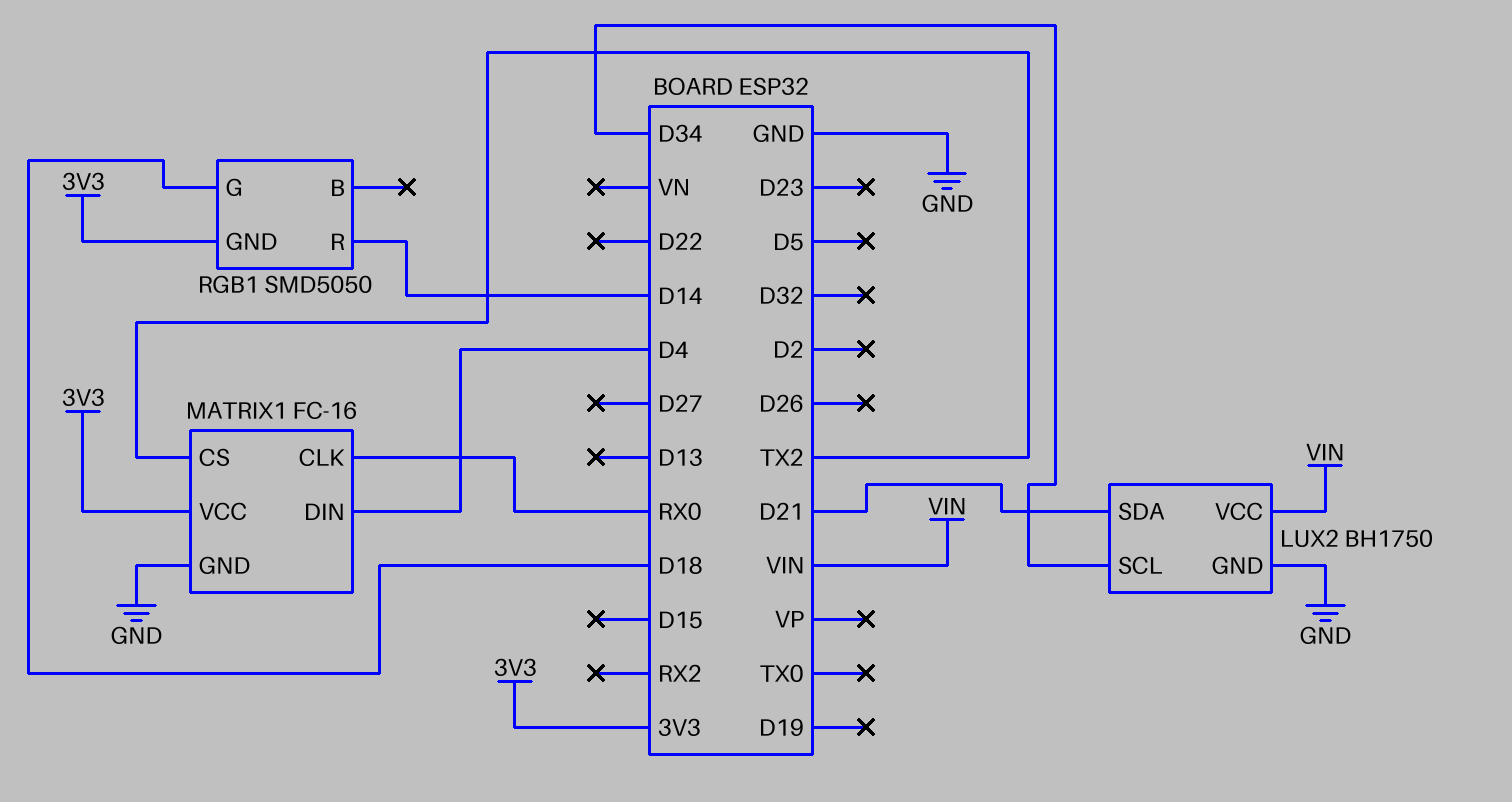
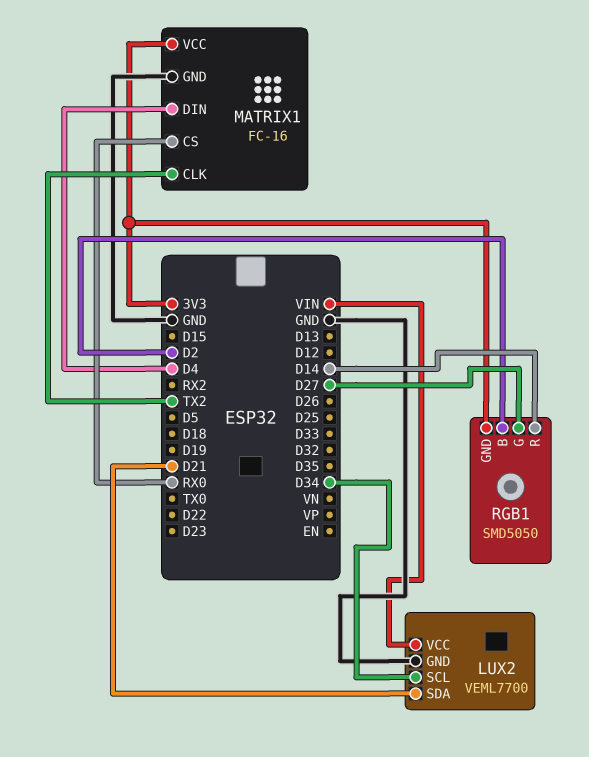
LUX2: BH1750 -> VEML7700
MATRIX1 pin CLK: RX0 -> TX2
MATRIX1 pin CS: TX2 -> RX0
RGB1 pin B: none -> D2
RGB1 pin G: D18 -> D27

